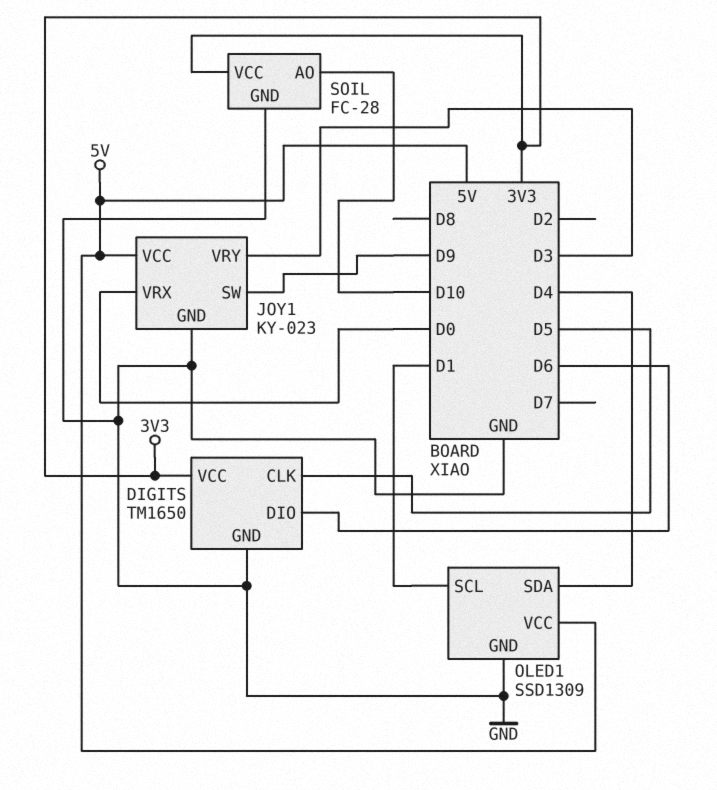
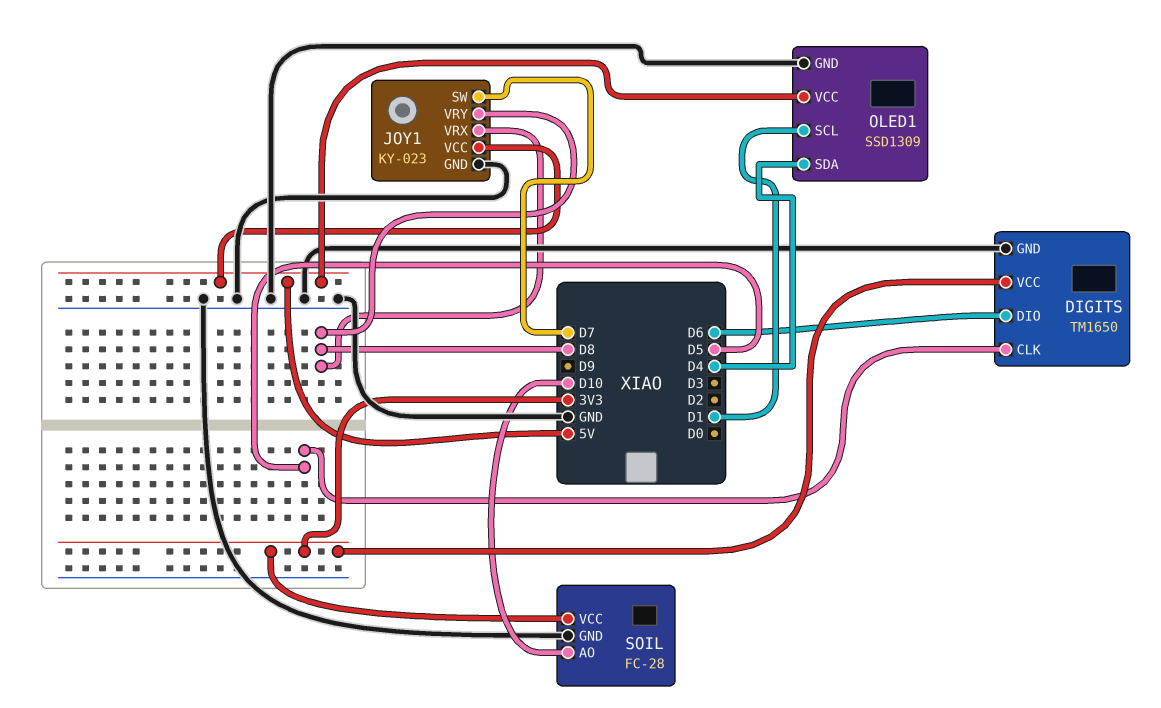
JOY1 pin SW: D9 -> D7
JOY1 pin VRX: D0 -> D8
JOY1 pin VRY: D3 -> D8

